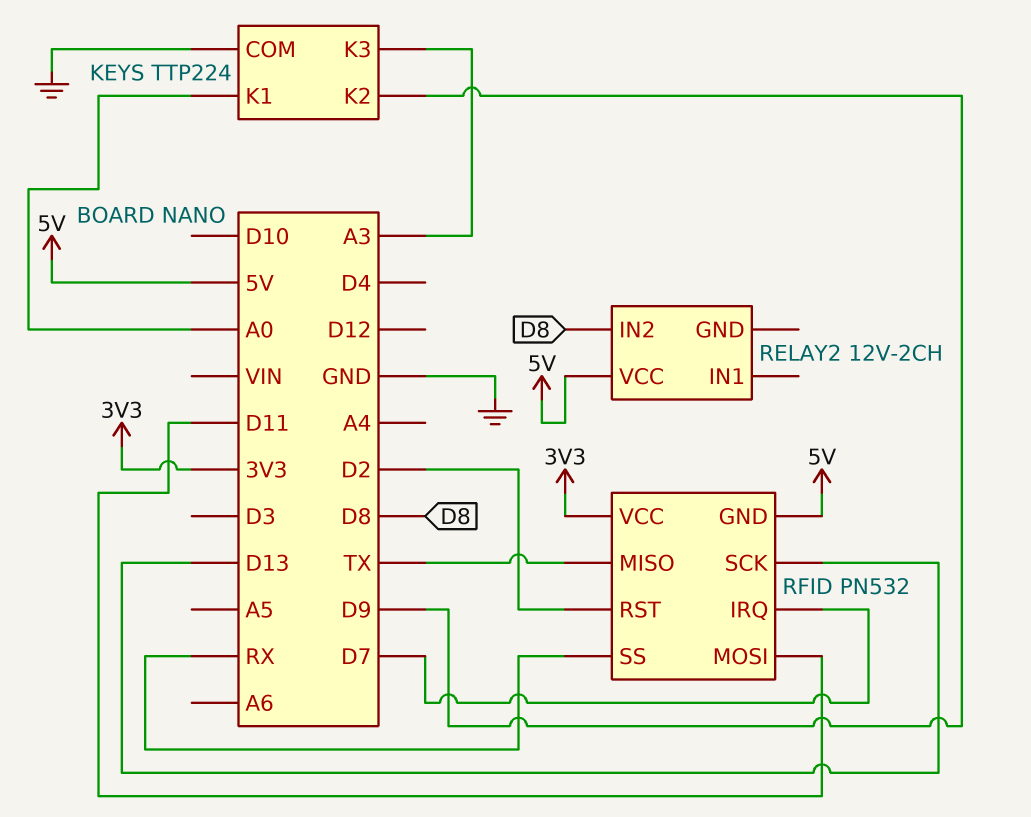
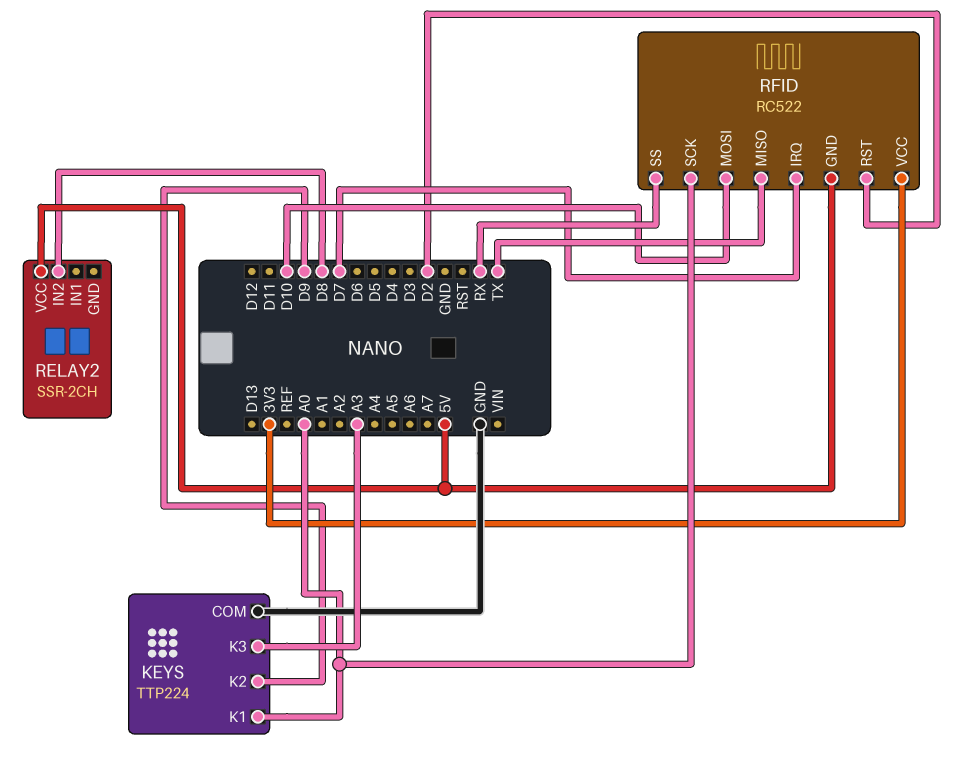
RELAY2: 12V-2CH -> SSR-2CH
RFID: PN532 -> RC522
RFID pin MOSI: D11 -> D10
RFID pin SCK: D13 -> A0

